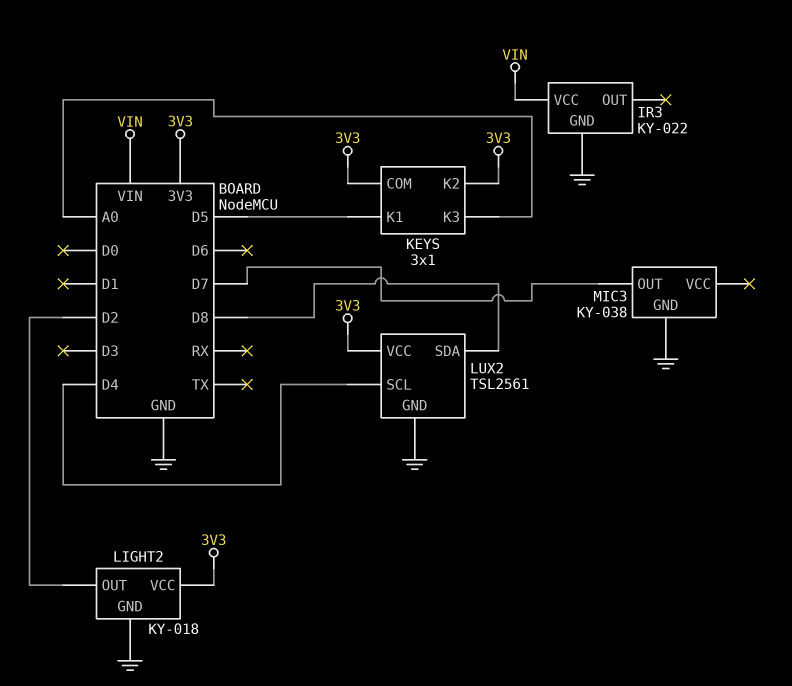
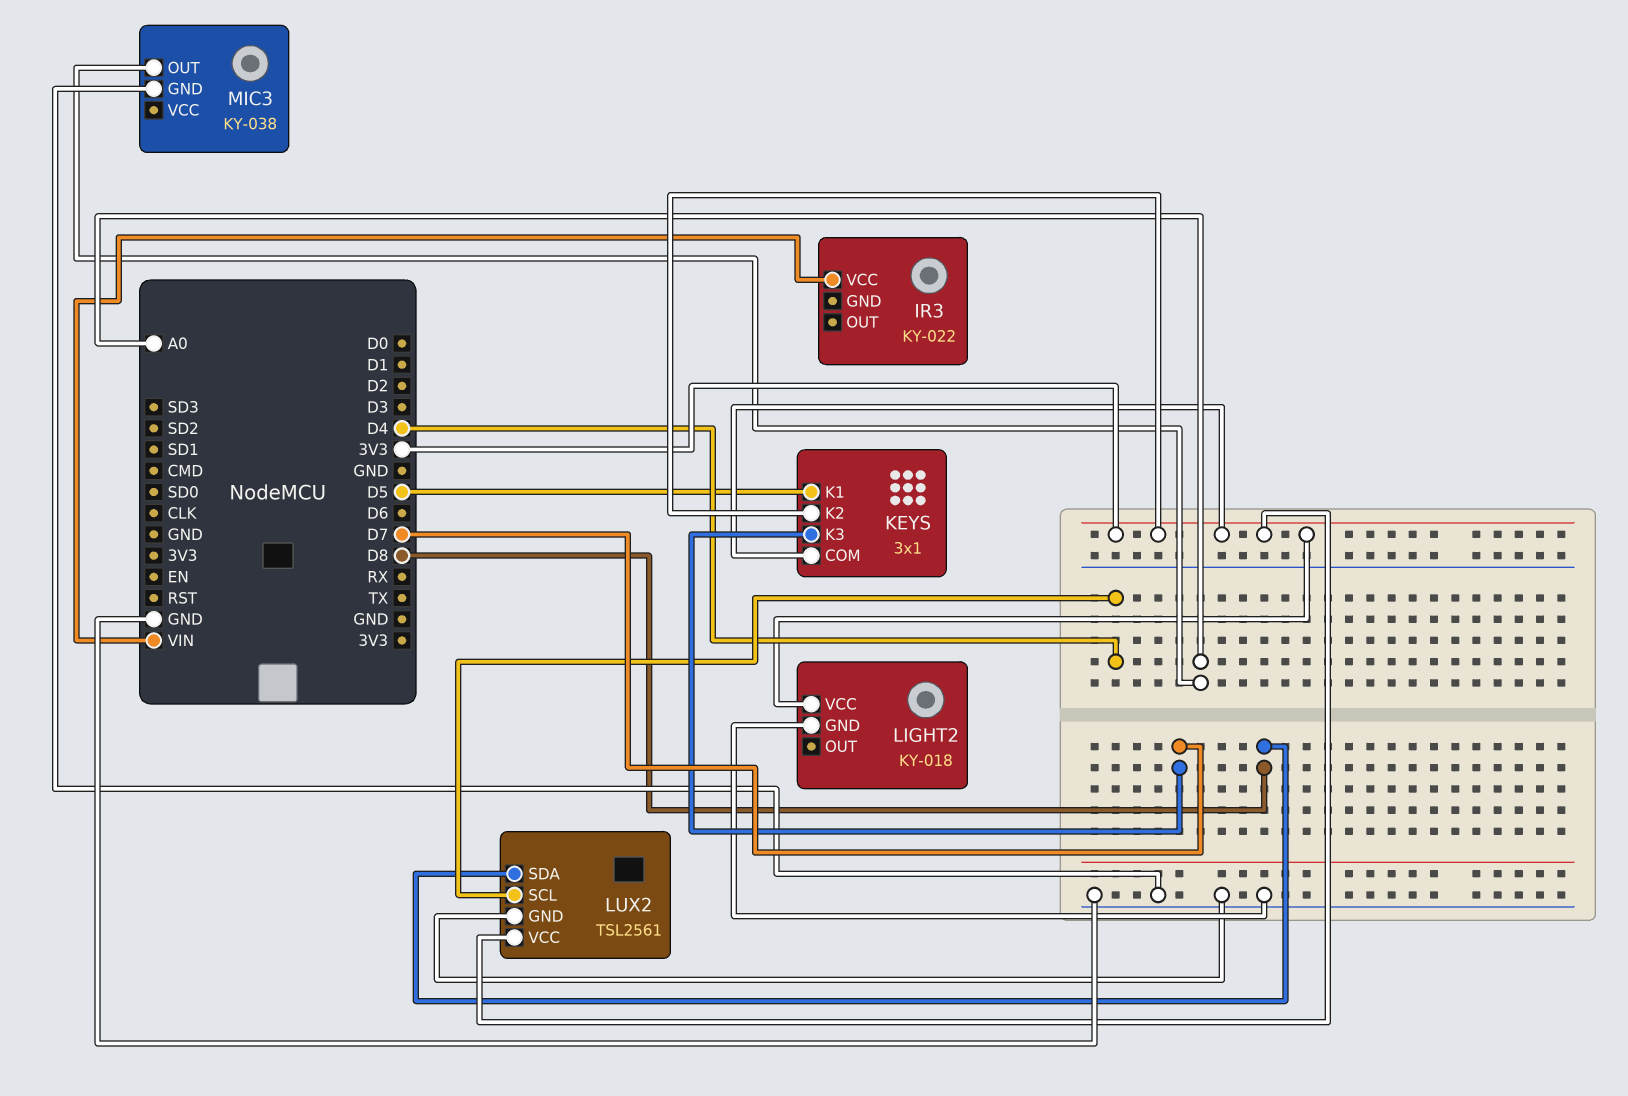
IR3 pin GND: GND -> none
KEYS pin K3: A0 -> D7
LIGHT2 pin OUT: D2 -> none
MIC3 pin OUT: D7 -> A0

